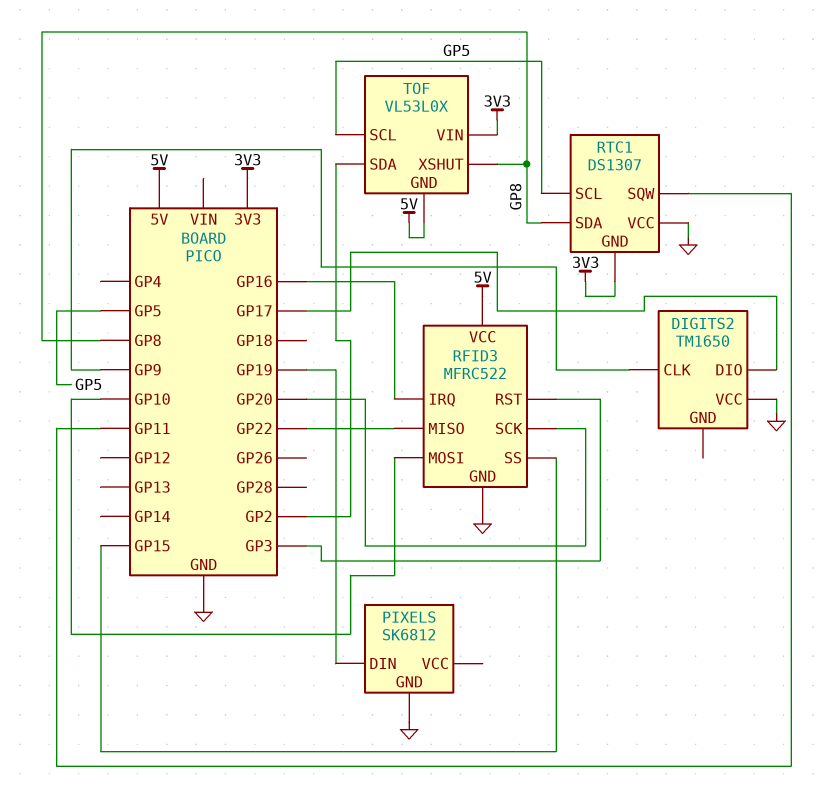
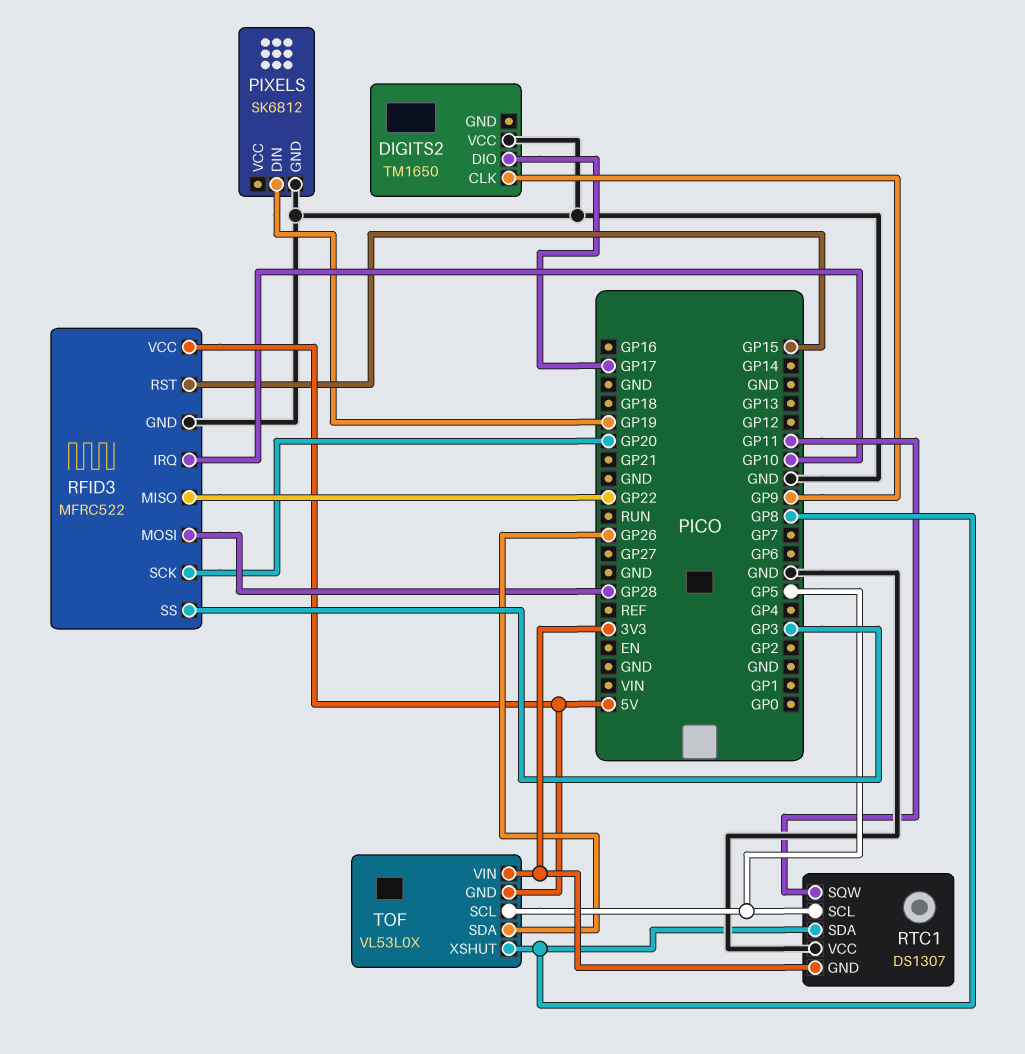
RFID3 pin IRQ: GP16 -> GP10
RFID3 pin MOSI: GP10 -> GP28
RFID3 pin RST: GP3 -> GP15
RFID3 pin SS: GP15 -> GP3
TOF pin SDA: GP2 -> GP26

